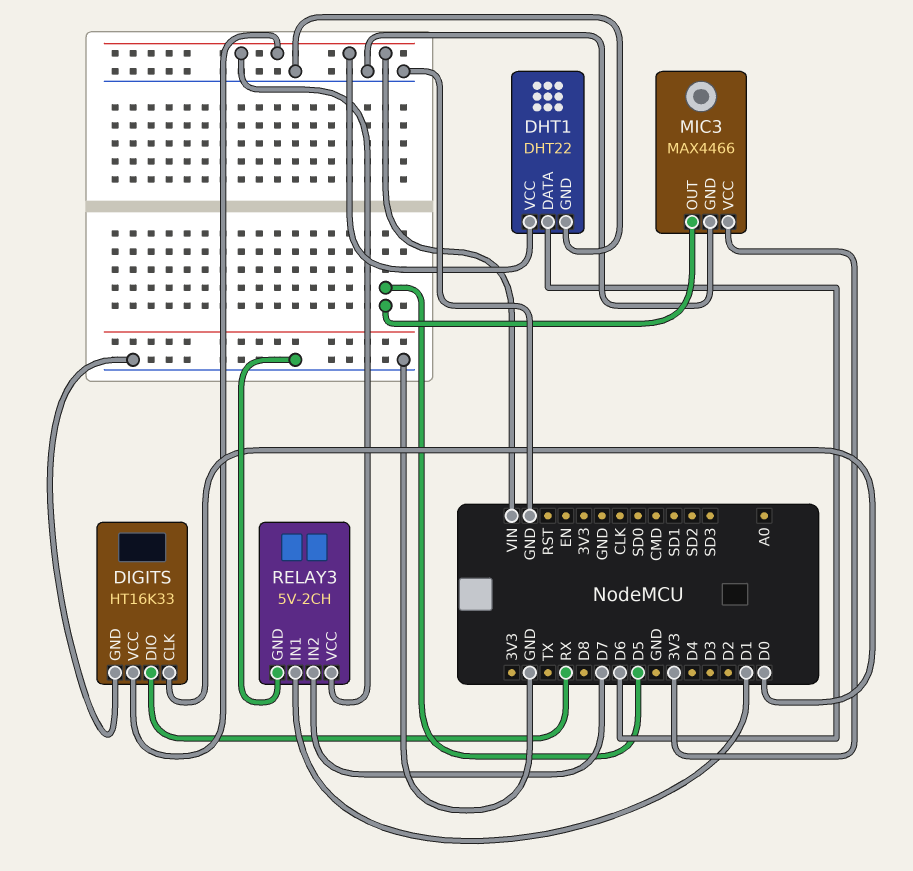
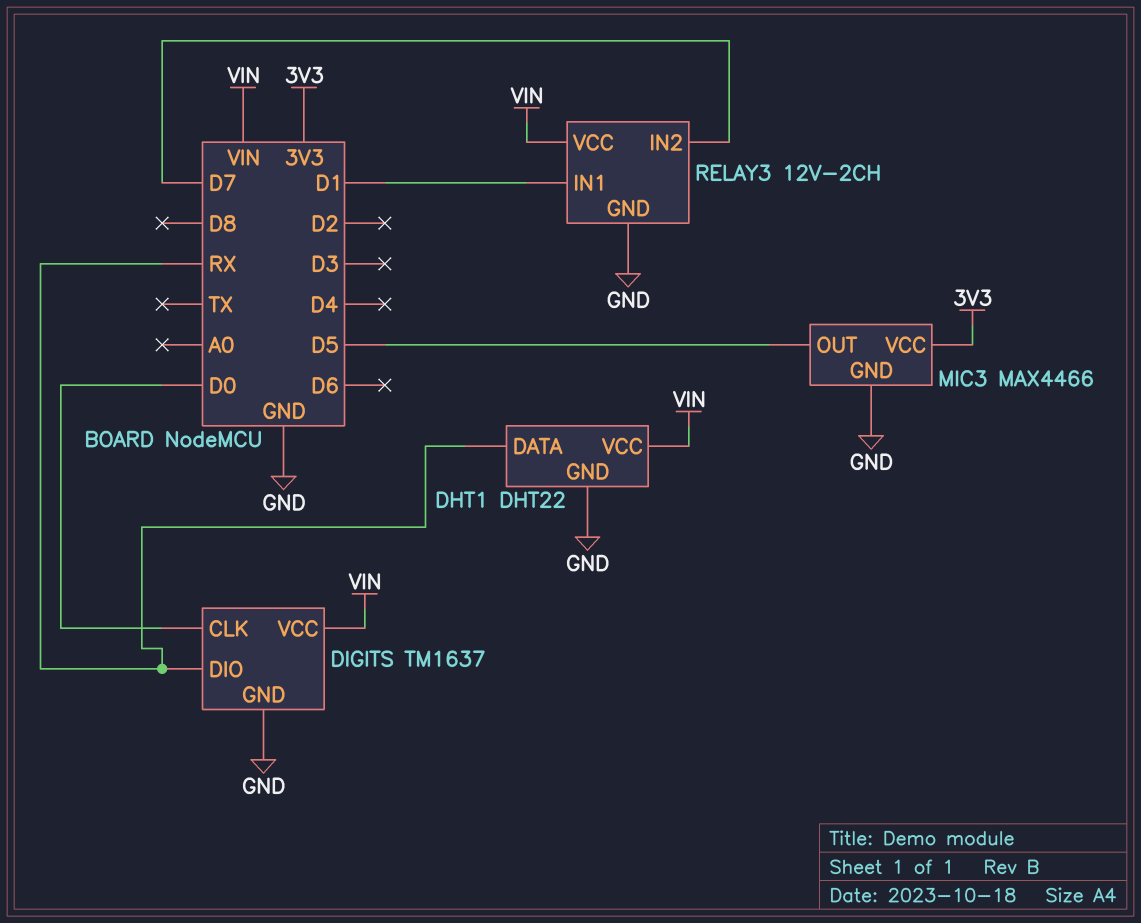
DHT1 pin DATA: D6 -> RX
DIGITS: HT16K33 -> TM1637
RELAY3: 5V-2CH -> 12V-2CH

